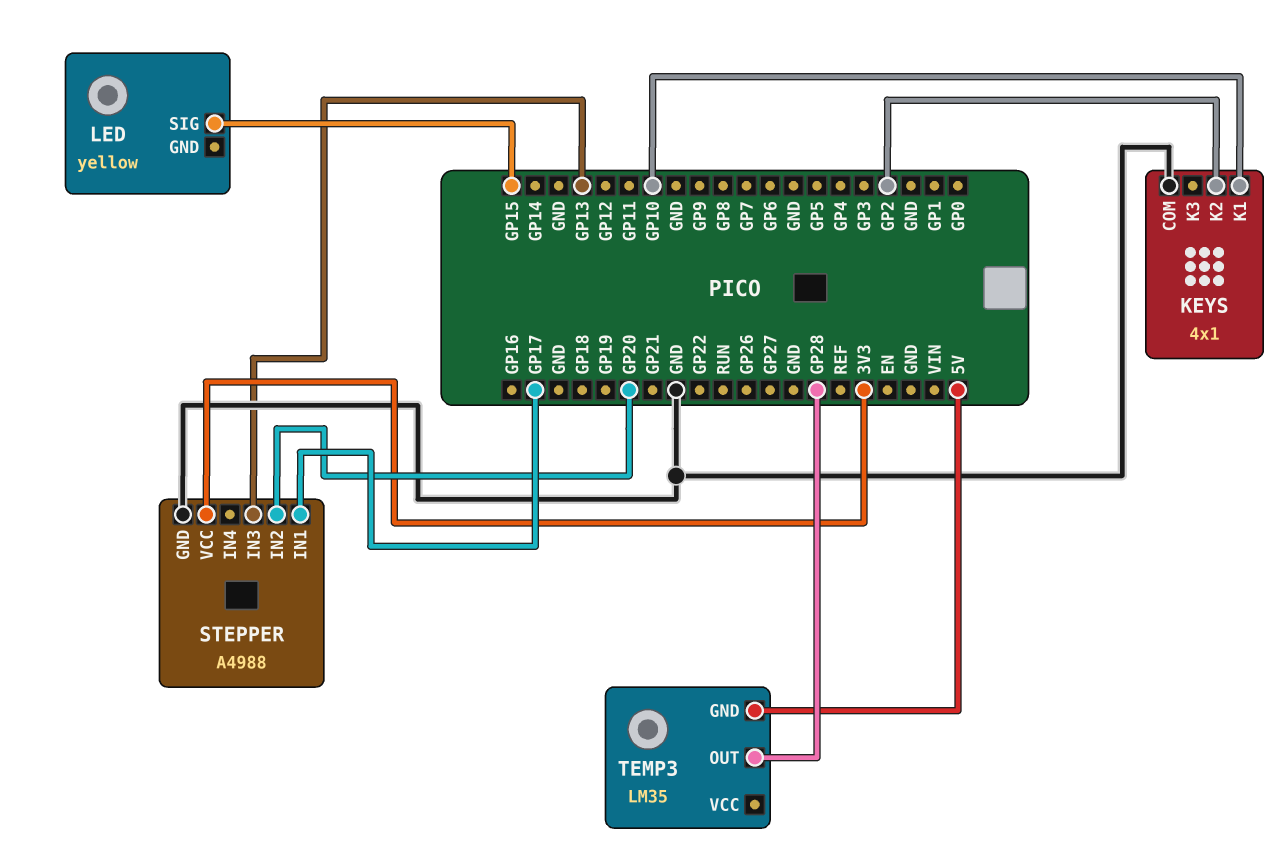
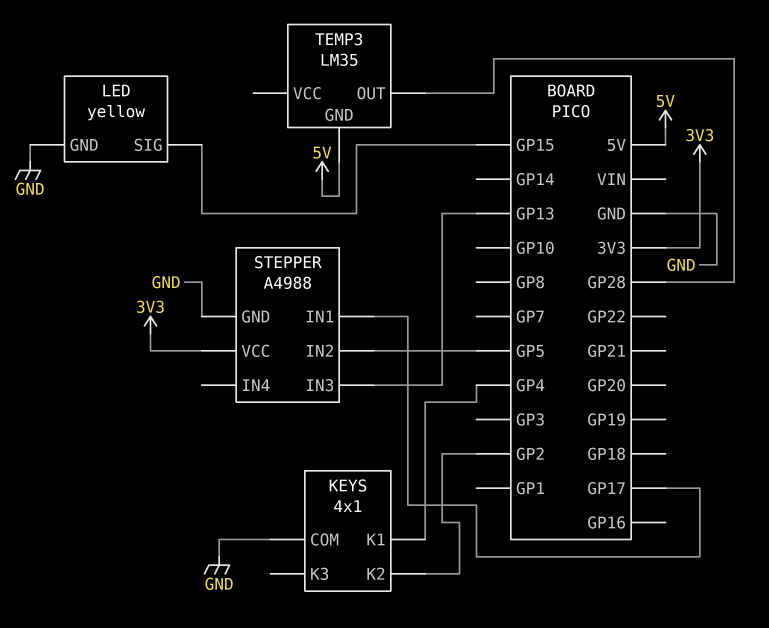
KEYS pin K1: GP10 -> GP4
LED pin GND: none -> GND
STEPPER pin IN2: GP20 -> GP5

